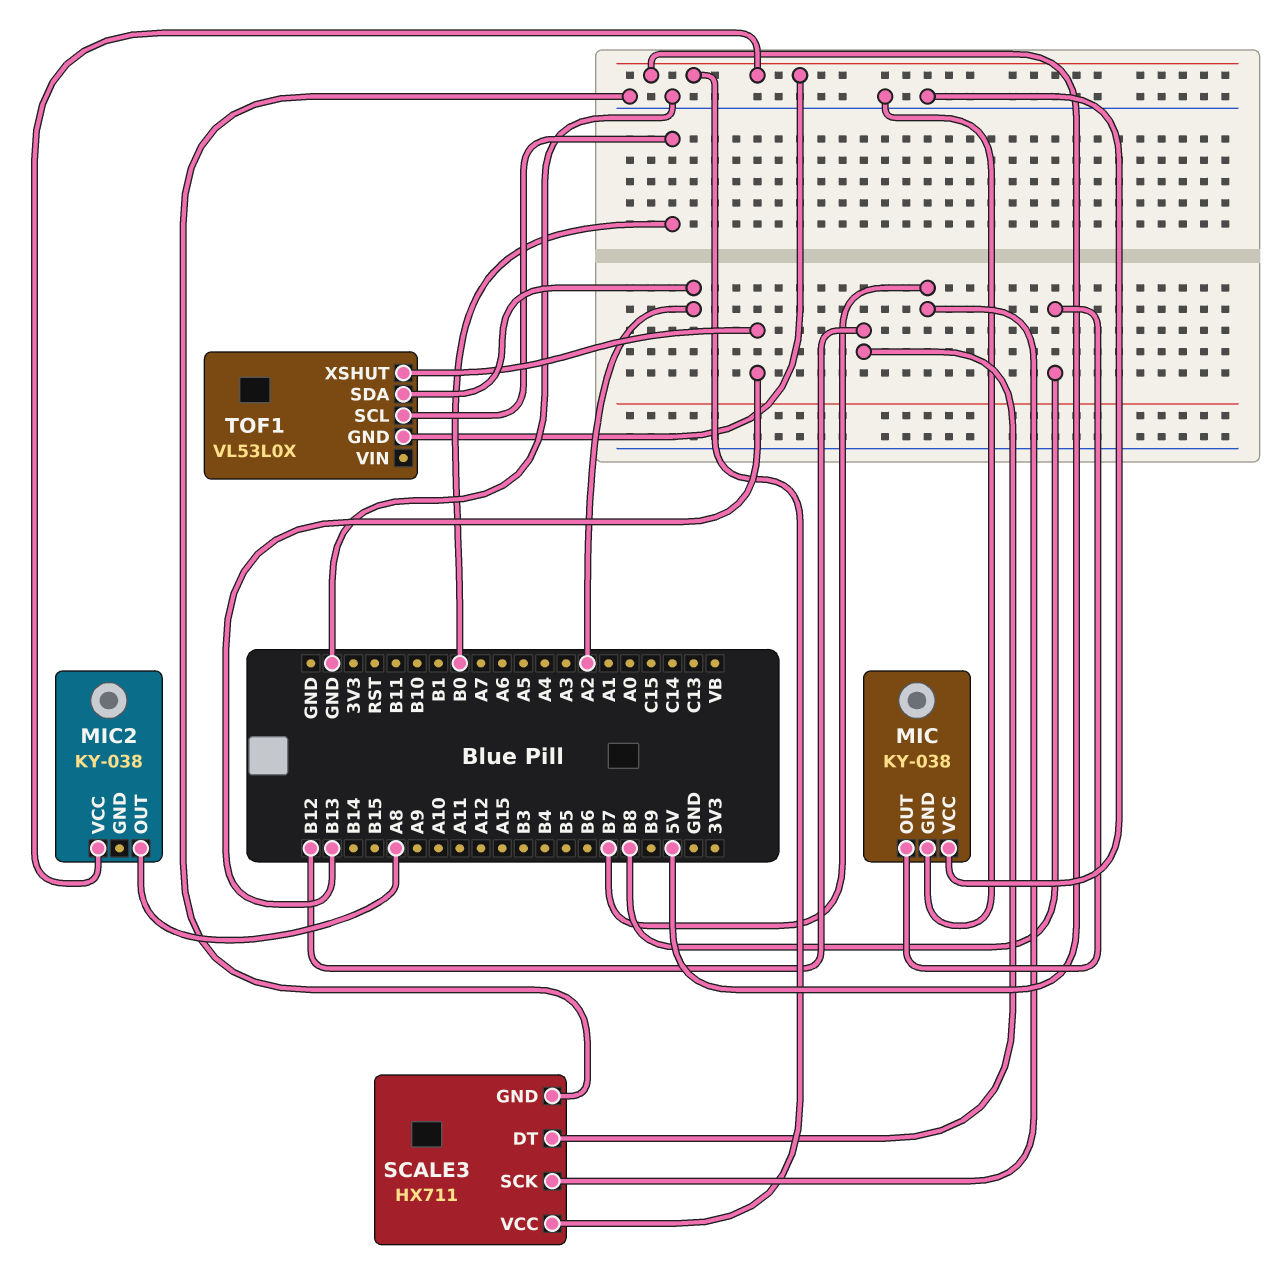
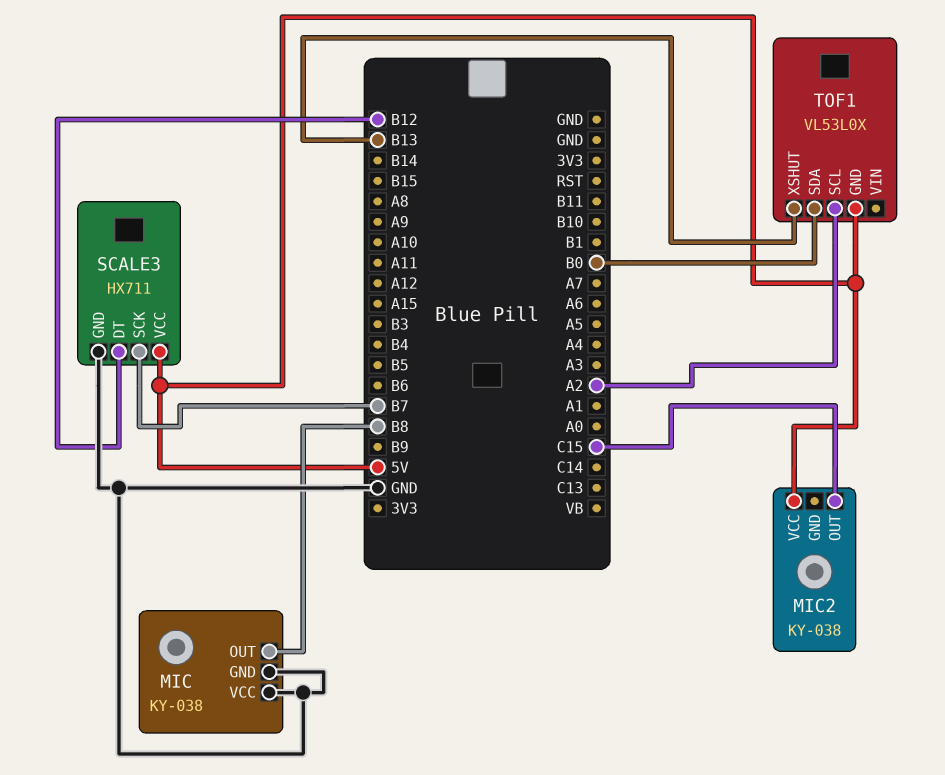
MIC2 pin OUT: A8 -> C15
TOF1 pin SCL: B0 -> A2
TOF1 pin SDA: A2 -> B0

